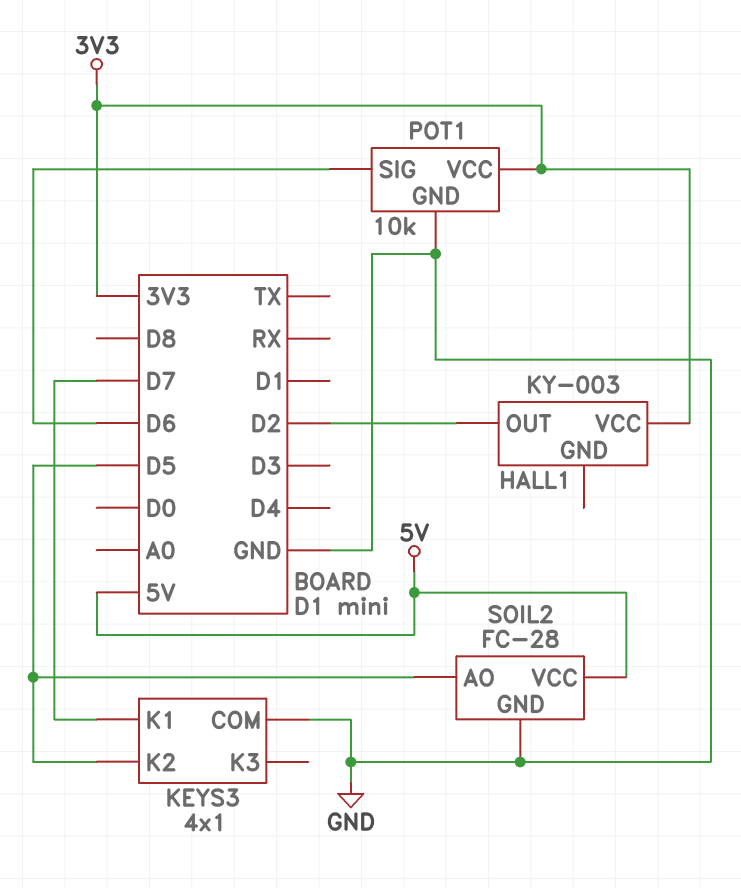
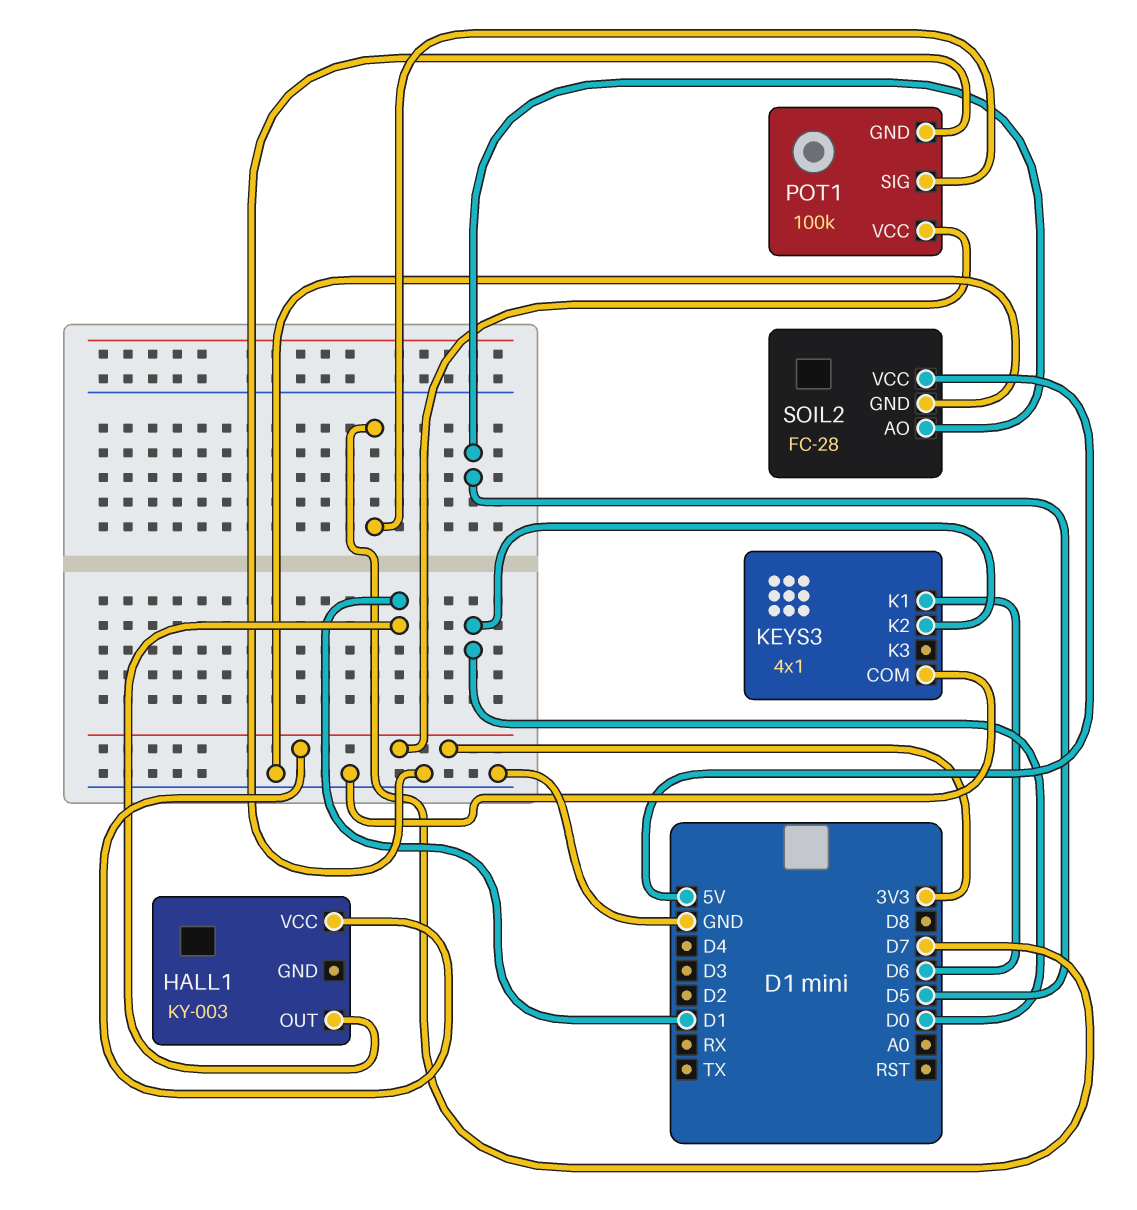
HALL1 pin OUT: D2 -> D1
KEYS3 pin K1: D7 -> D6
KEYS3 pin K2: D5 -> D0
POT1: 10k -> 100k
POT1 pin SIG: D6 -> D7

